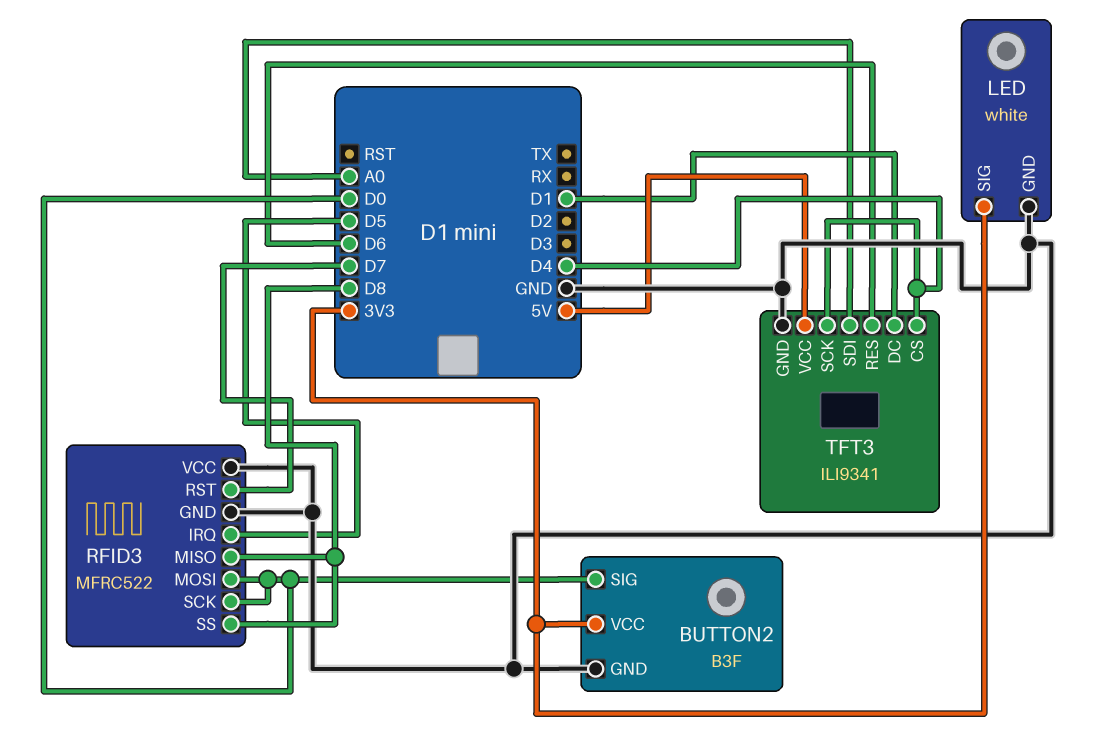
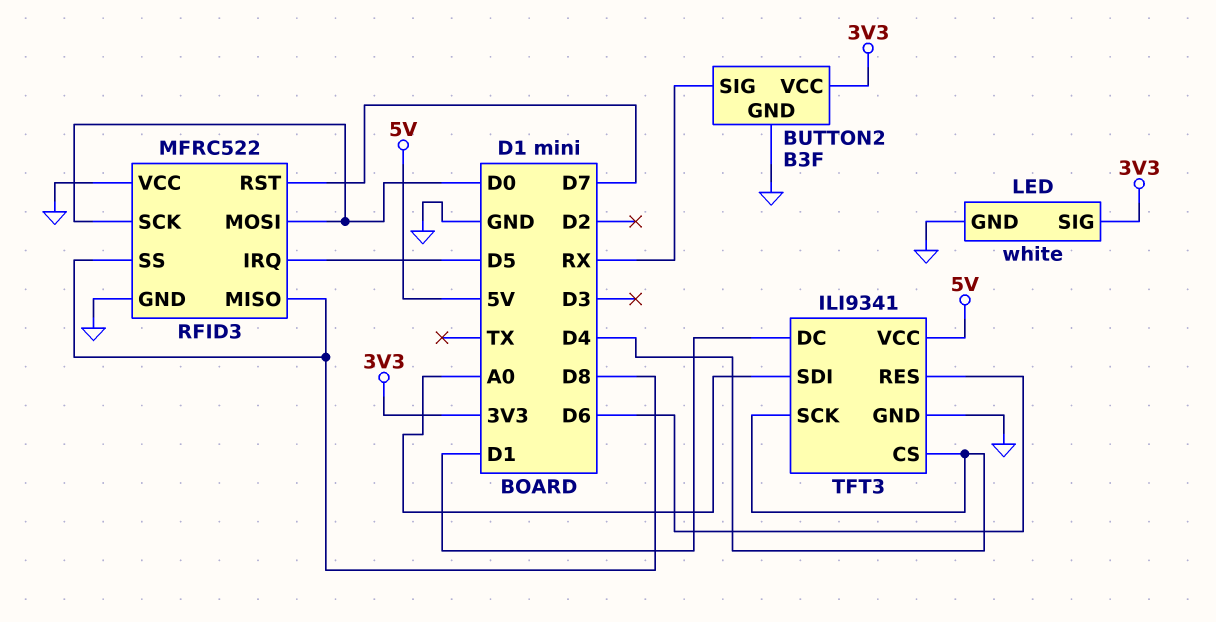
BUTTON2 pin SIG: D0 -> RX

